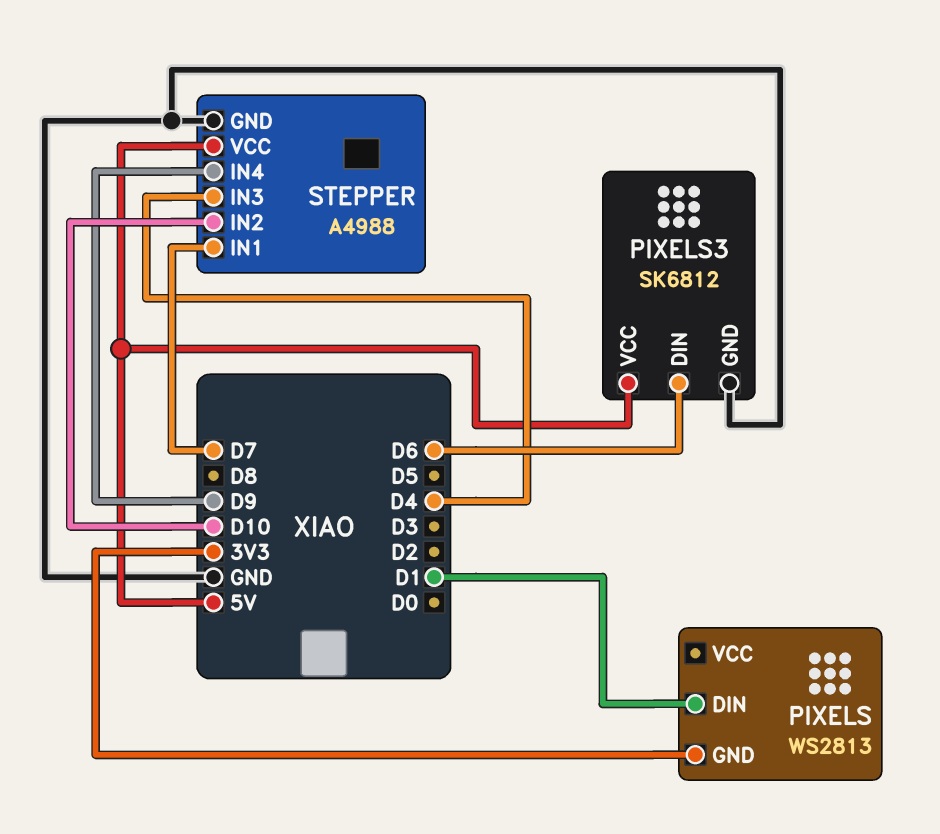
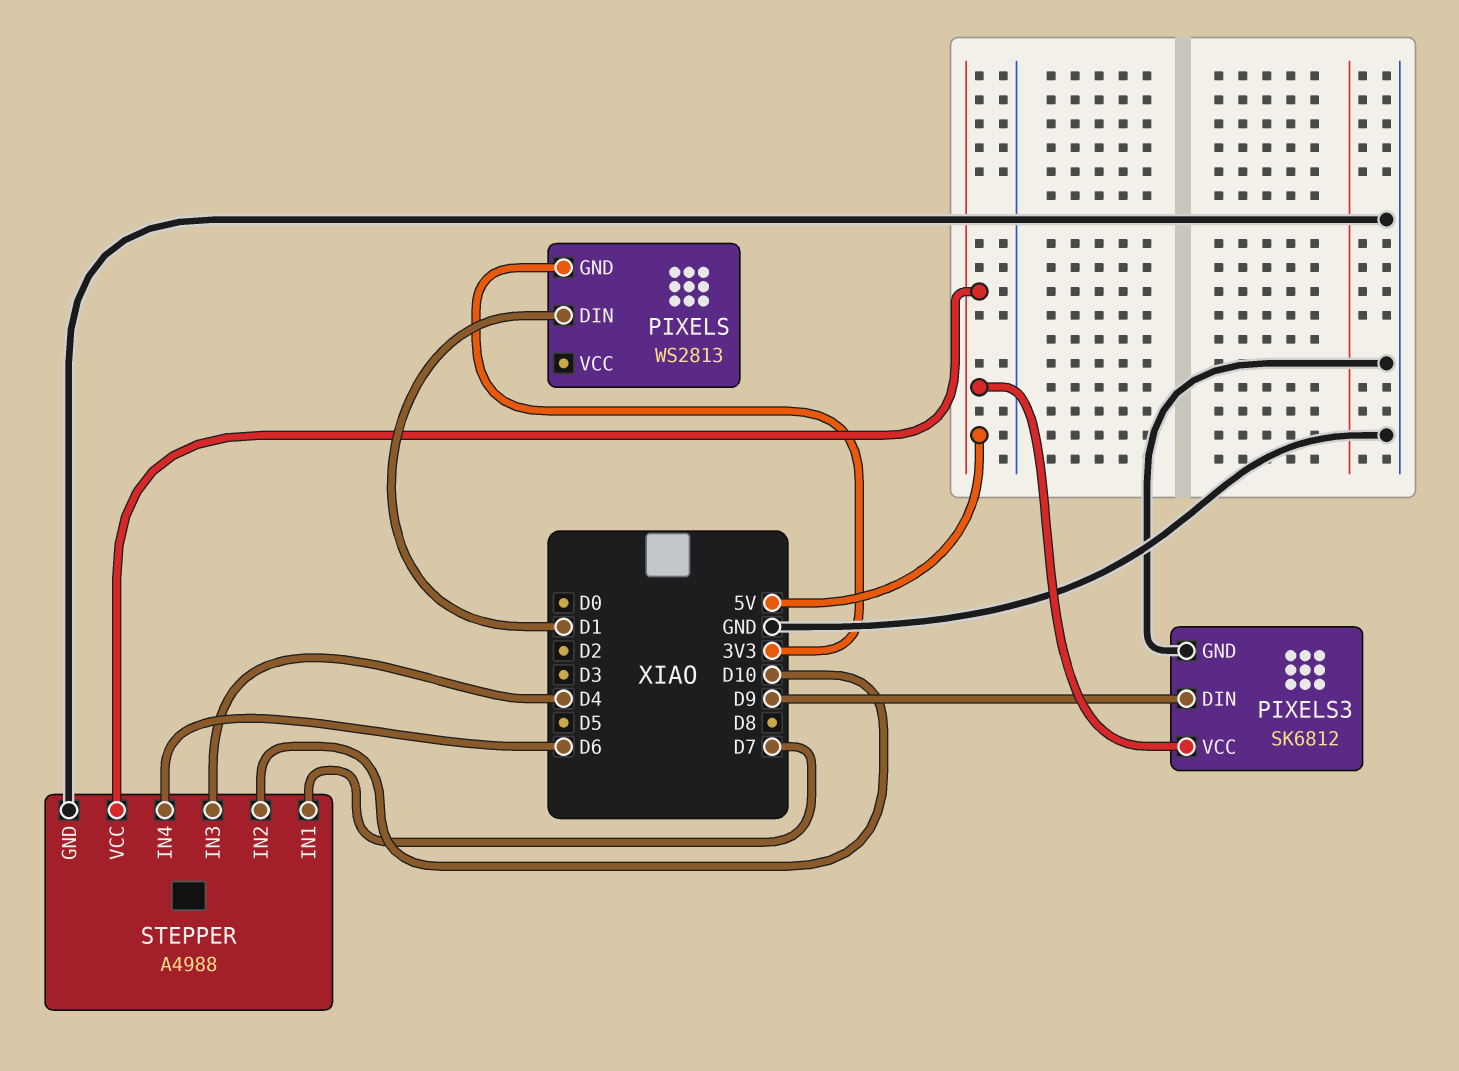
PIXELS3 pin DIN: D6 -> D9
STEPPER pin IN4: D9 -> D6

